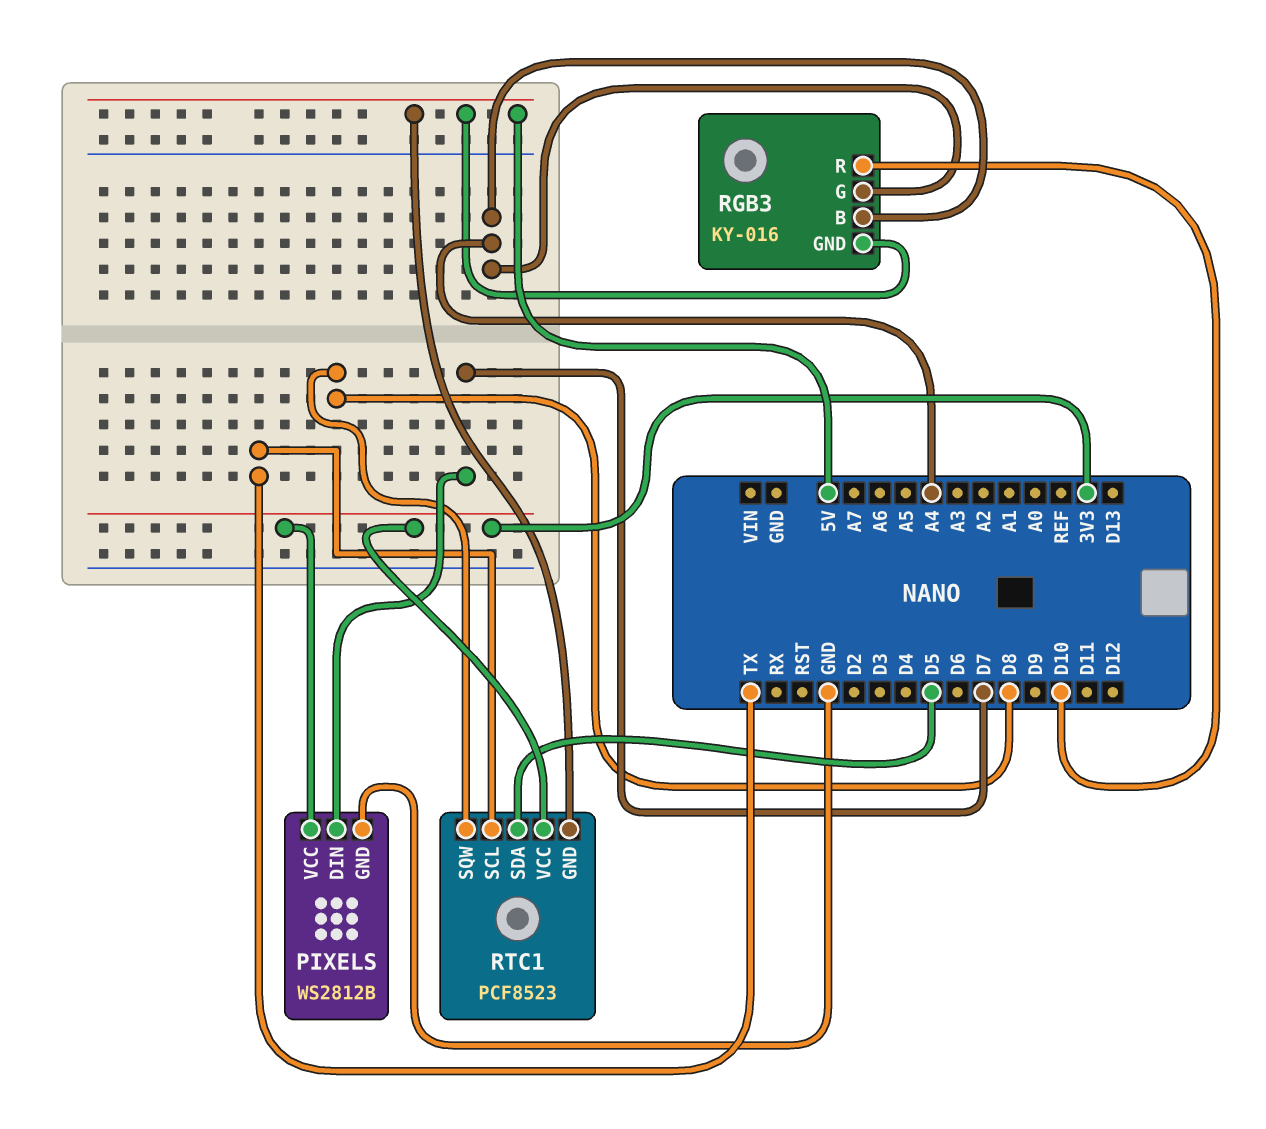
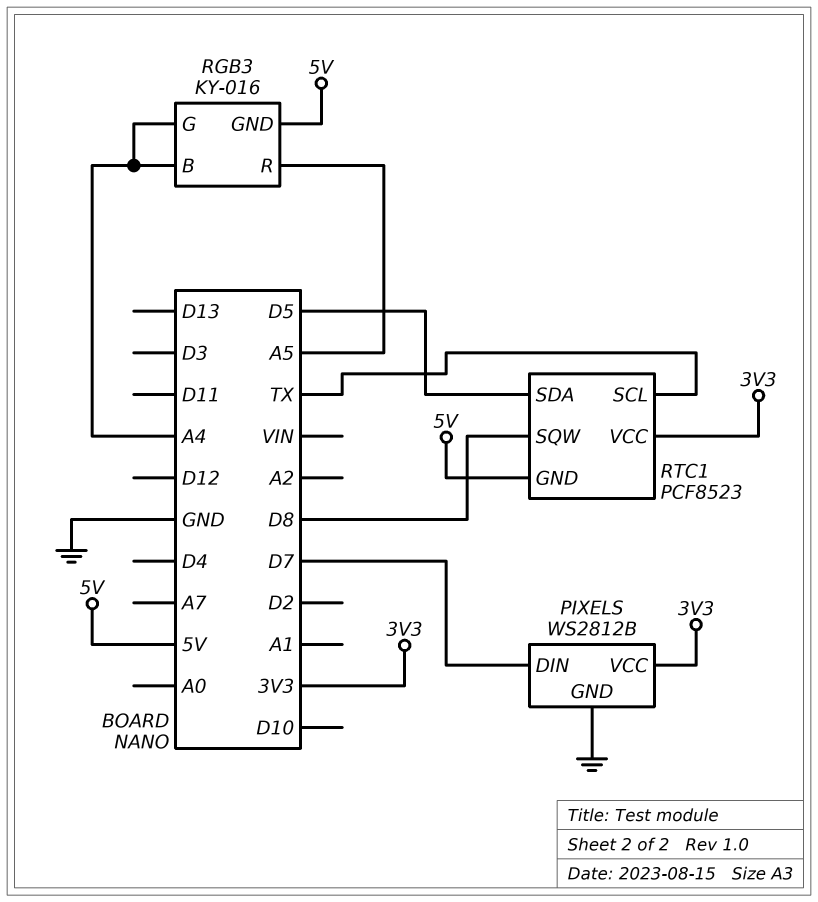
RGB3 pin R: D10 -> A5

